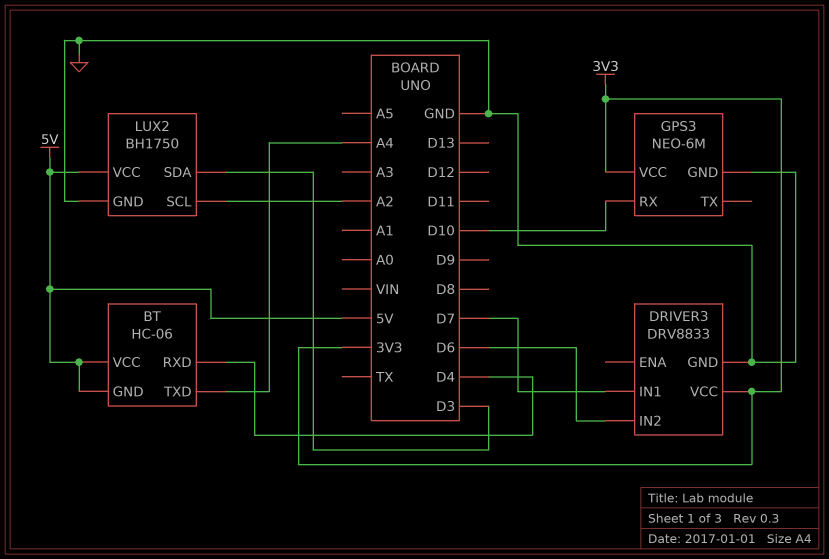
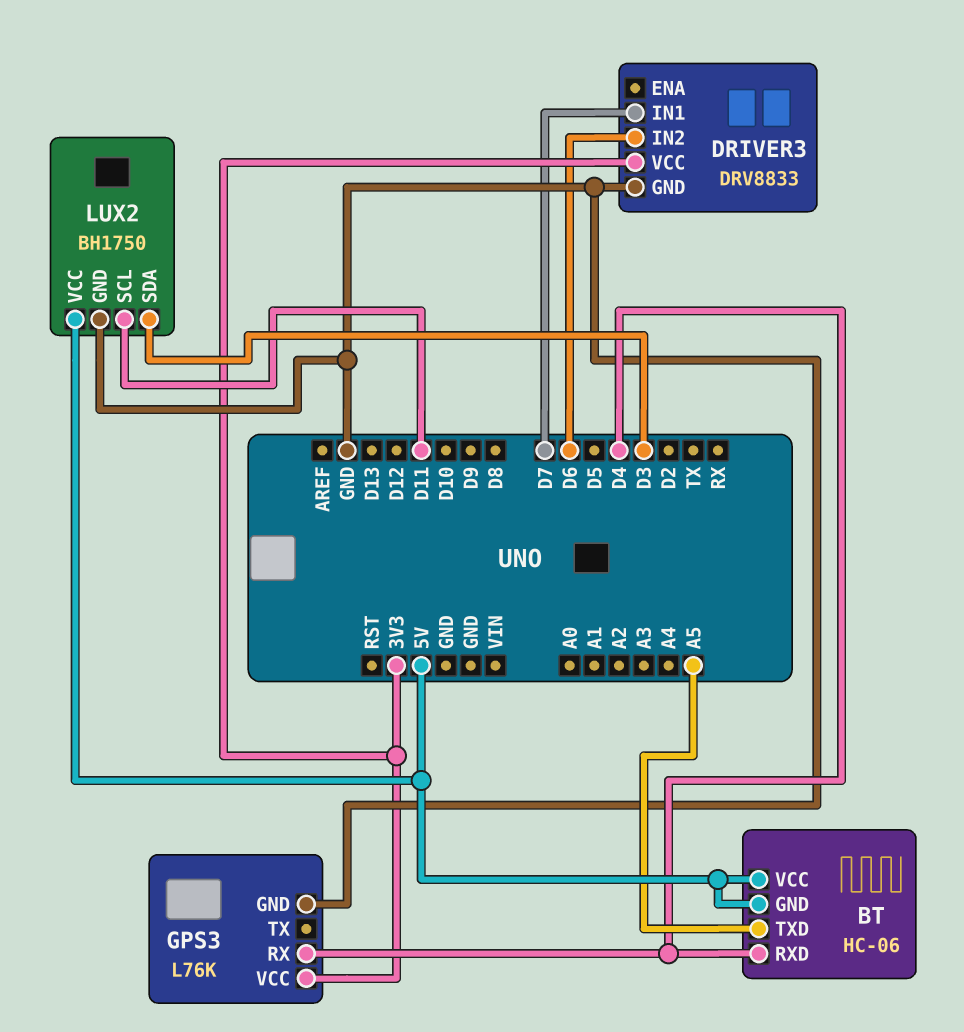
BT pin TXD: A4 -> A5
GPS3: NEO-6M -> L76K
GPS3 pin RX: D10 -> D4
LUX2 pin SCL: A2 -> D11

